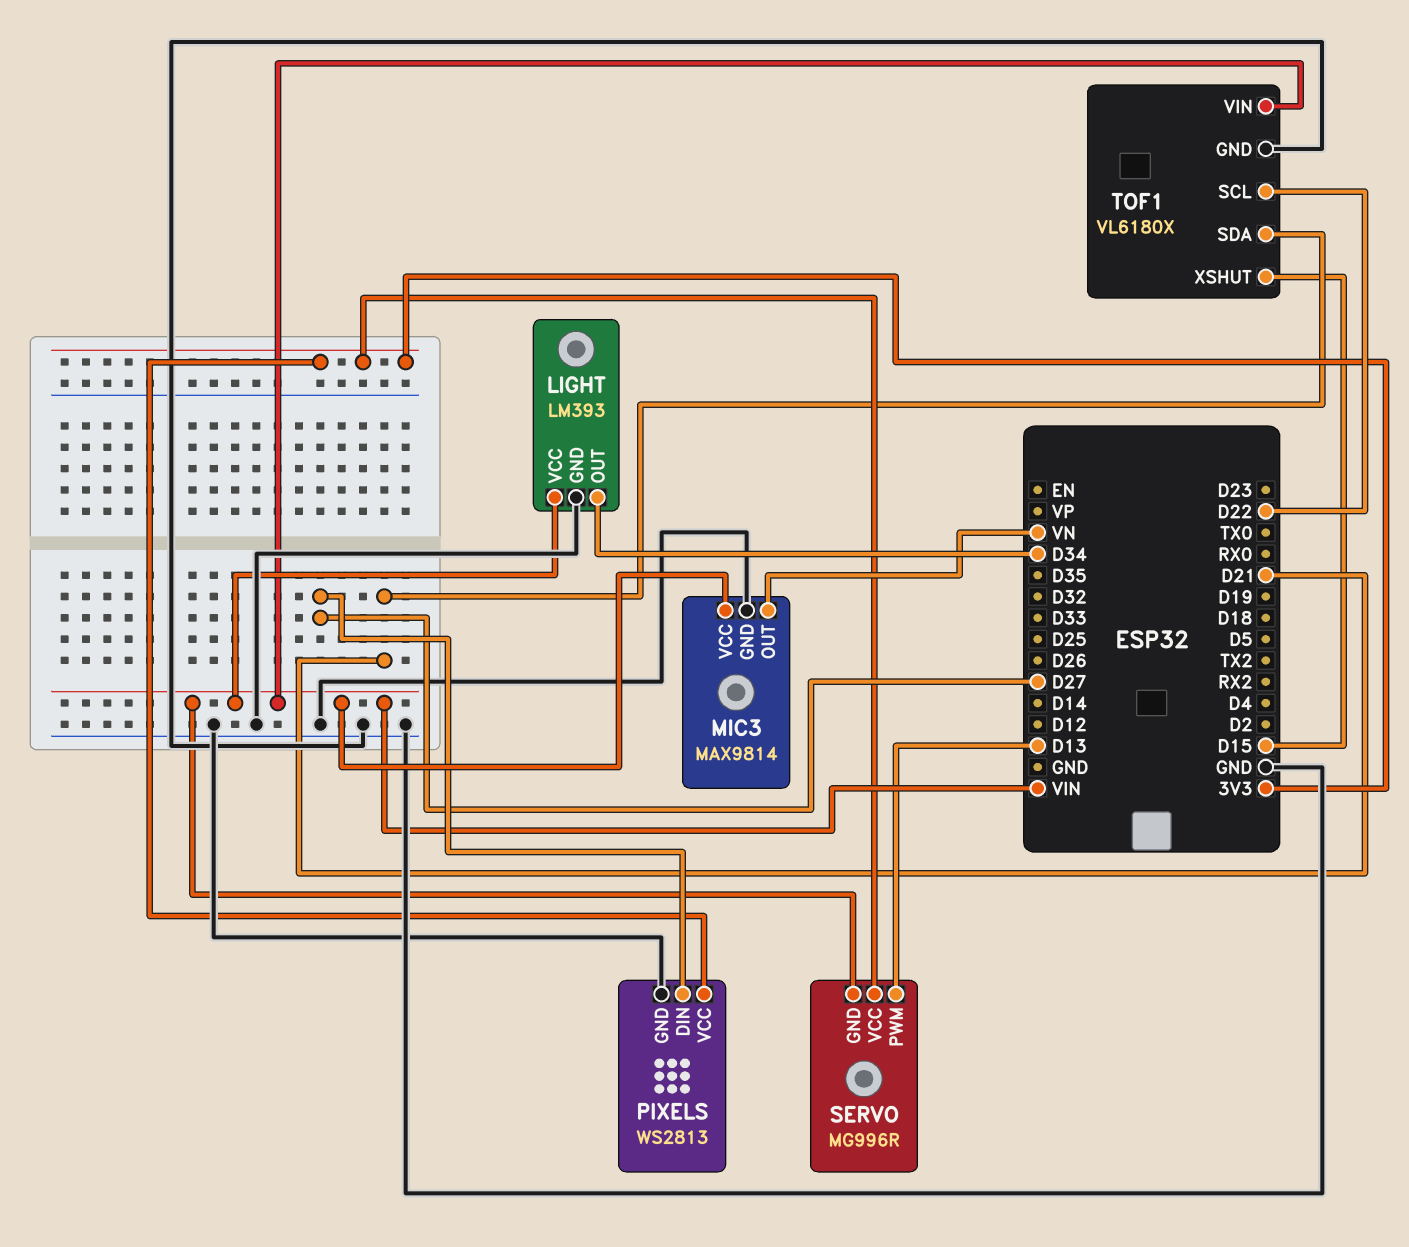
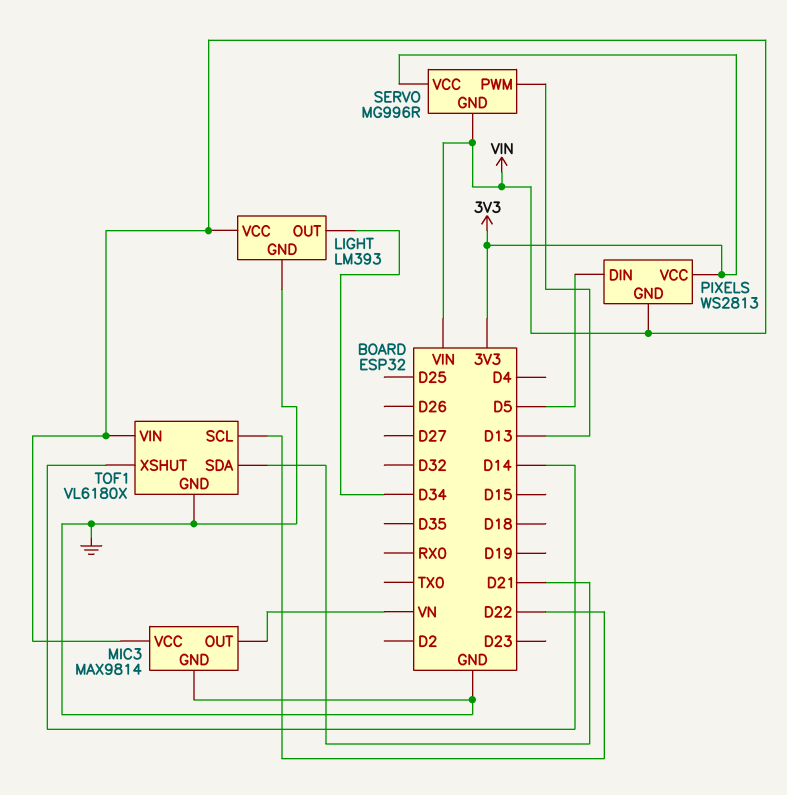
PIXELS pin DIN: D27 -> D5
PIXELS pin GND: GND -> VIN
TOF1 pin XSHUT: D15 -> D14

